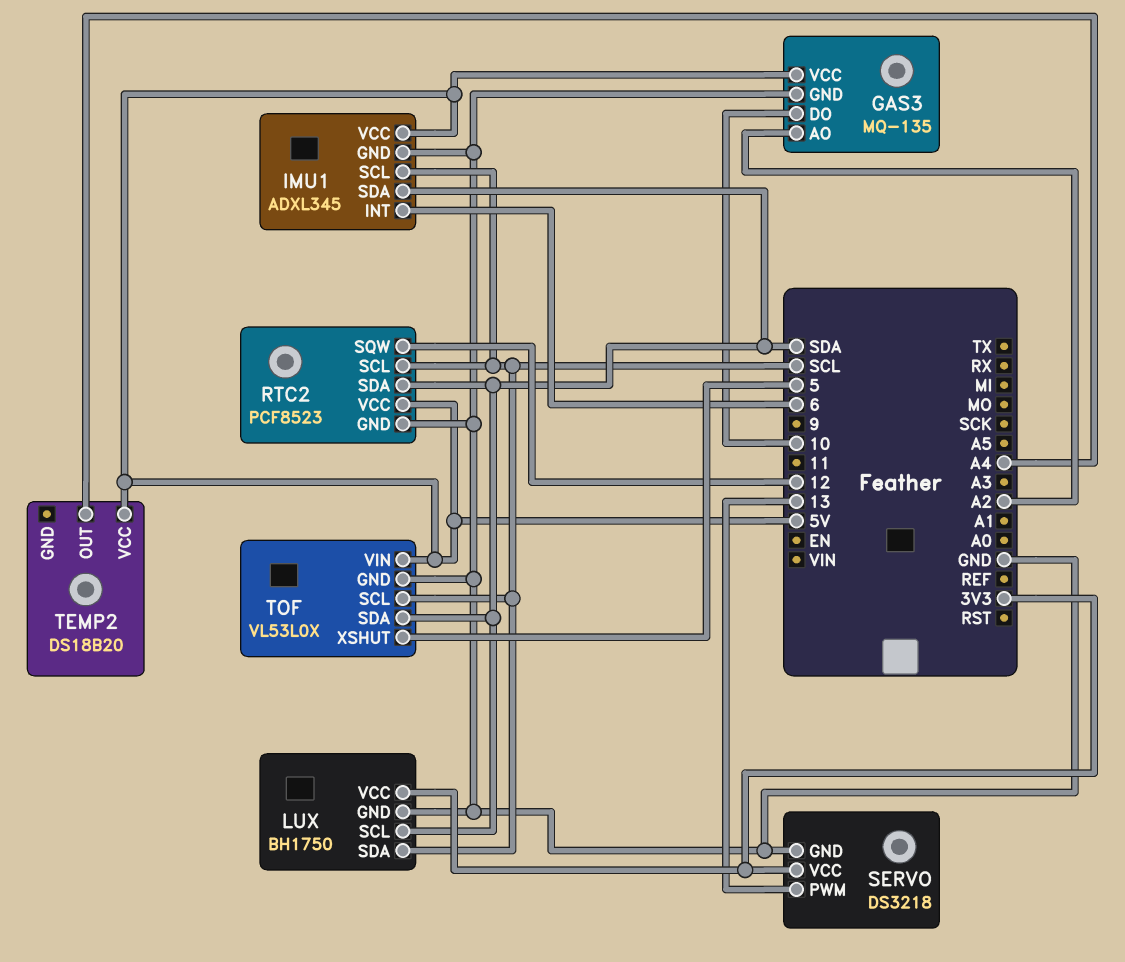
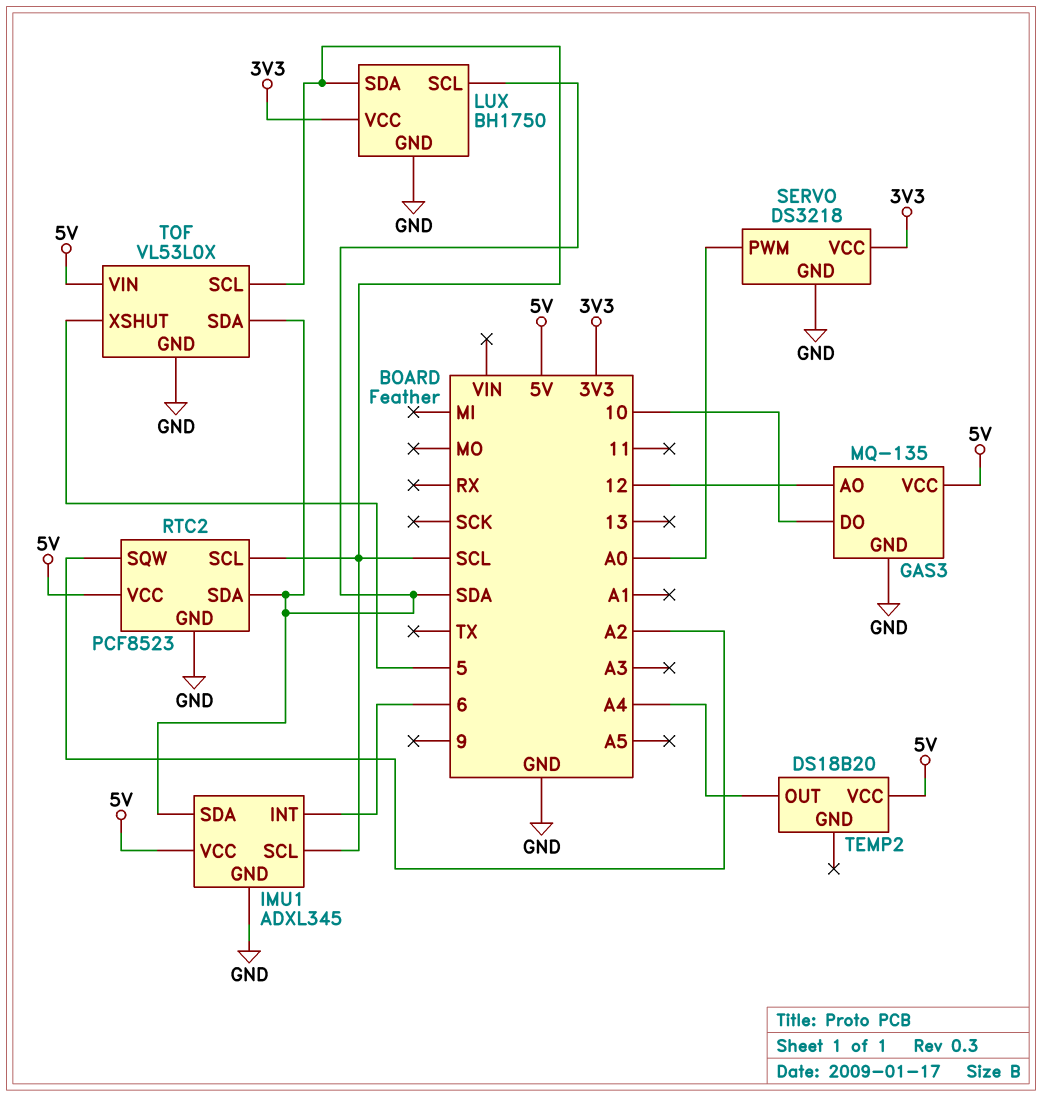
GAS3 pin AO: A2 -> 12
RTC2 pin SQW: 12 -> A2
SERVO pin PWM: 13 -> A0

